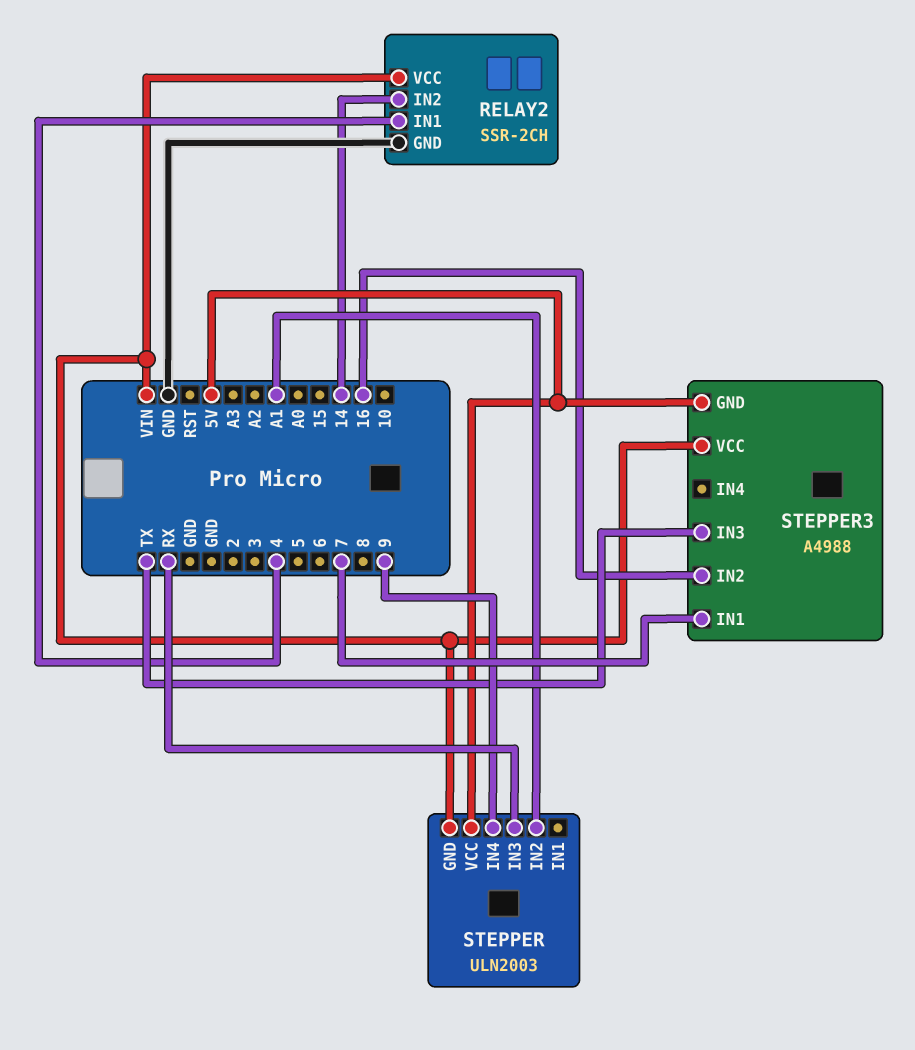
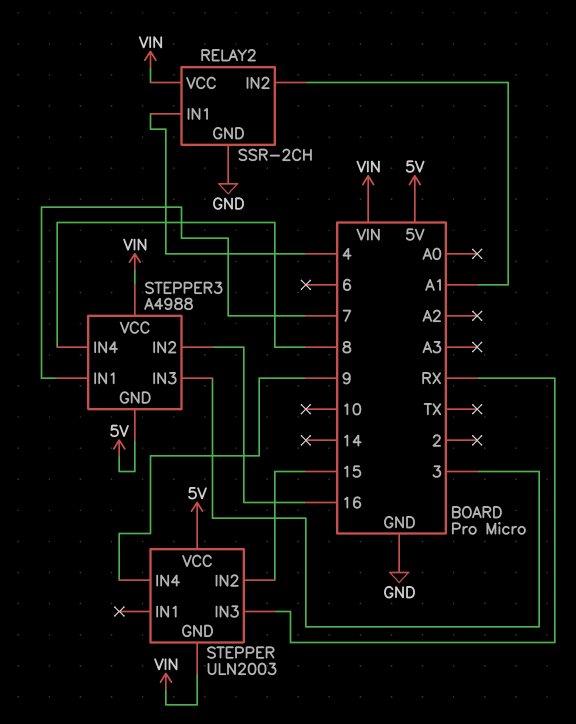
RELAY2 pin IN2: 14 -> A1
STEPPER pin IN2: A1 -> 15
STEPPER3 pin IN3: TX -> 3
STEPPER3 pin IN4: none -> 8

